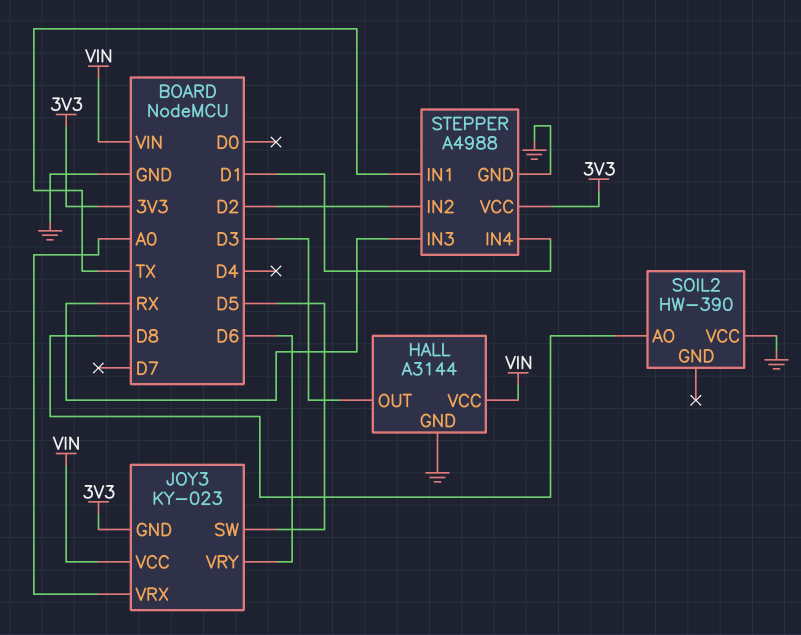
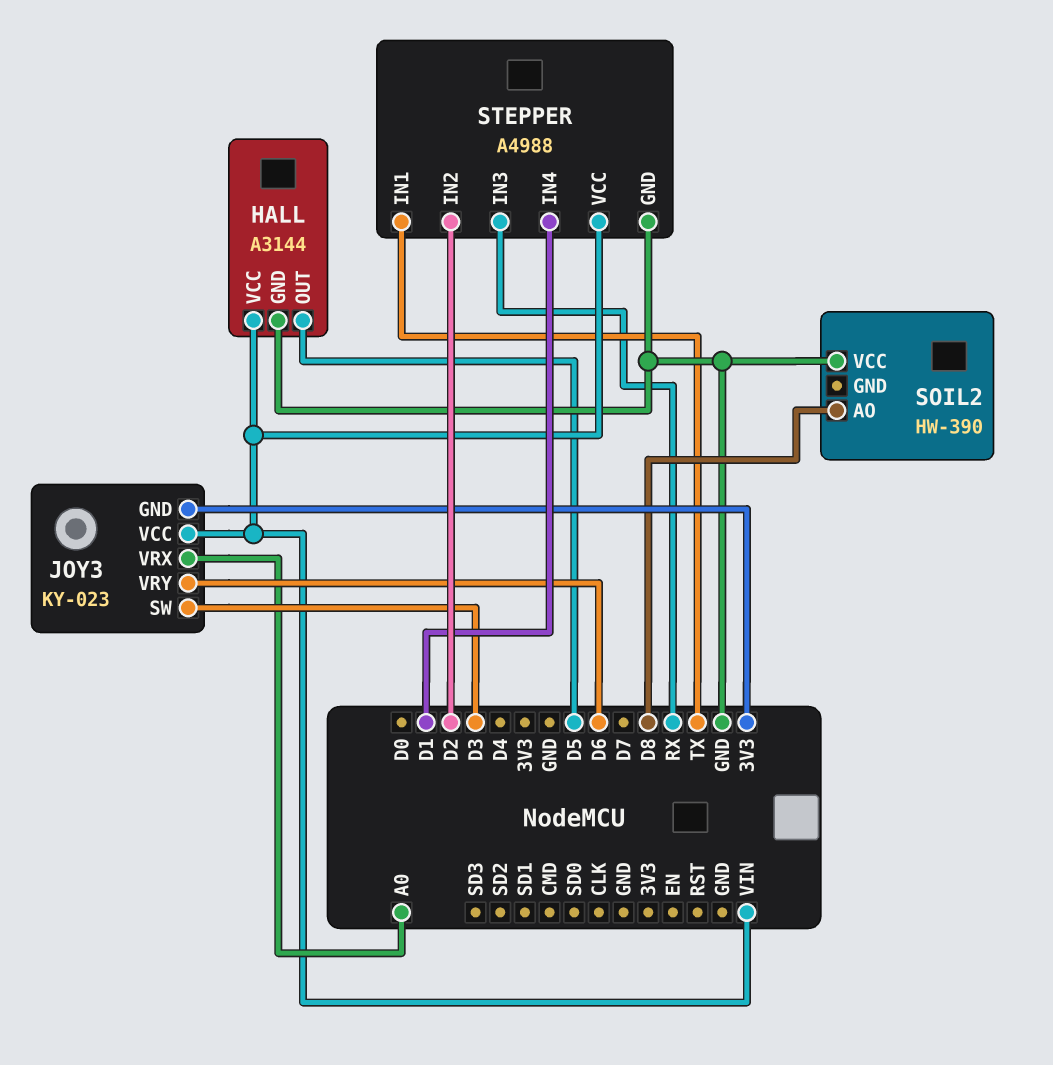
HALL pin OUT: D3 -> D5
JOY3 pin SW: D5 -> D3
STEPPER pin VCC: 3V3 -> VIN

